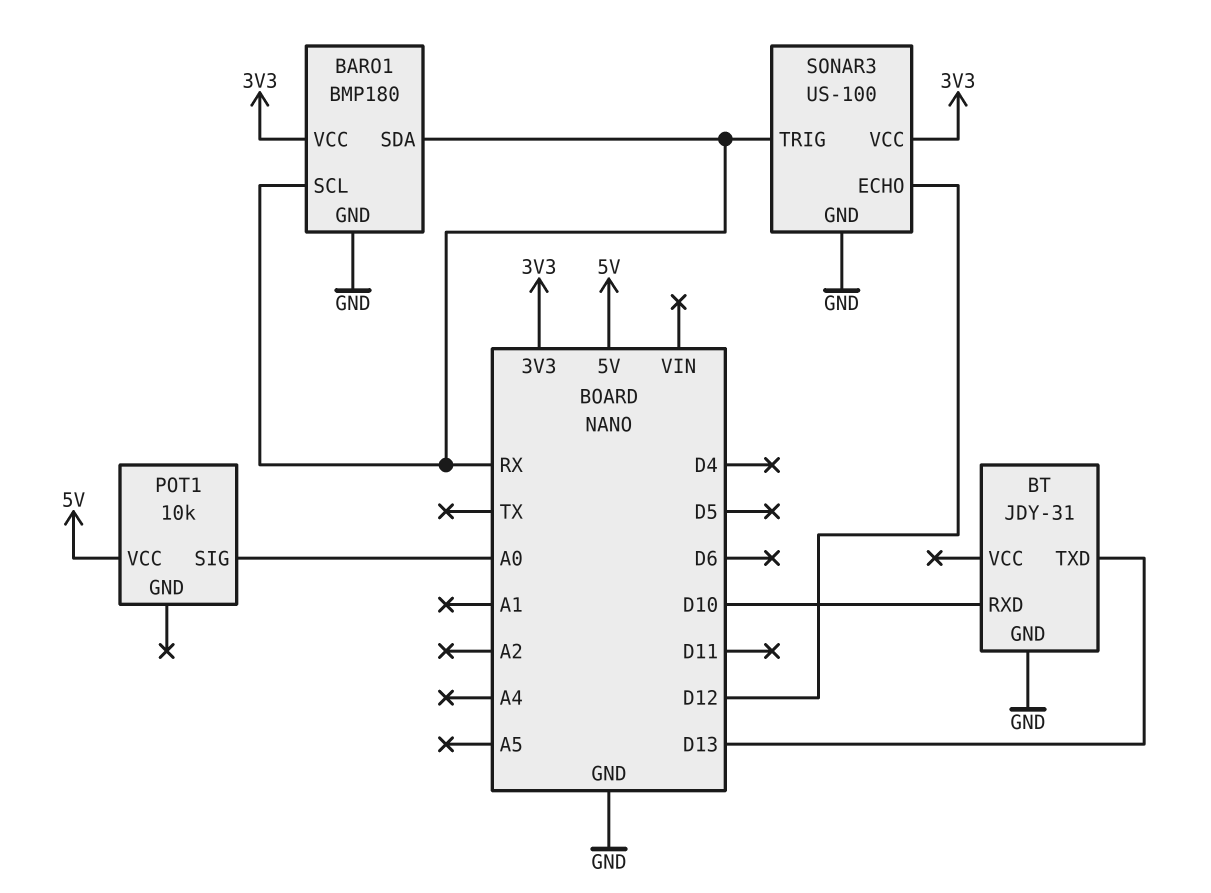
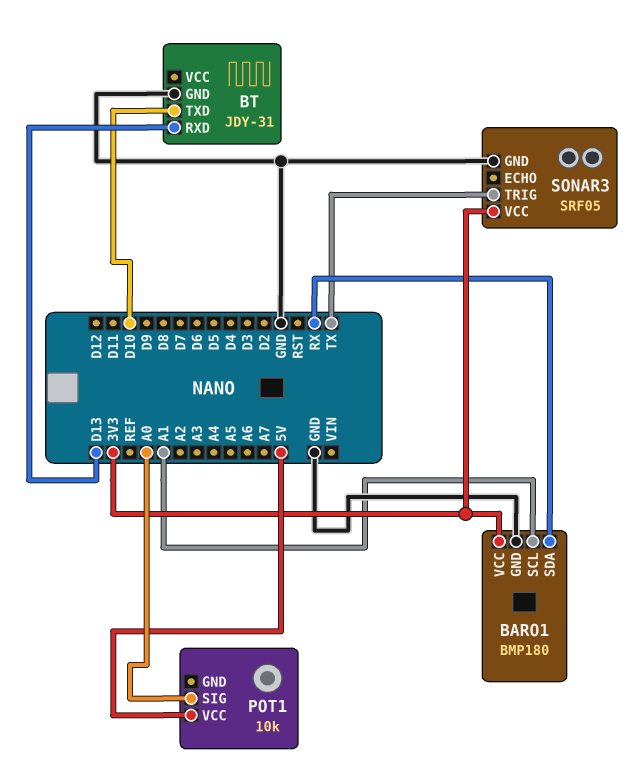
BARO1 pin SCL: RX -> A1
BT pin RXD: D10 -> D13
BT pin TXD: D13 -> D10
SONAR3: US-100 -> SRF05
SONAR3 pin ECHO: D12 -> none
SONAR3 pin TRIG: RX -> TX

